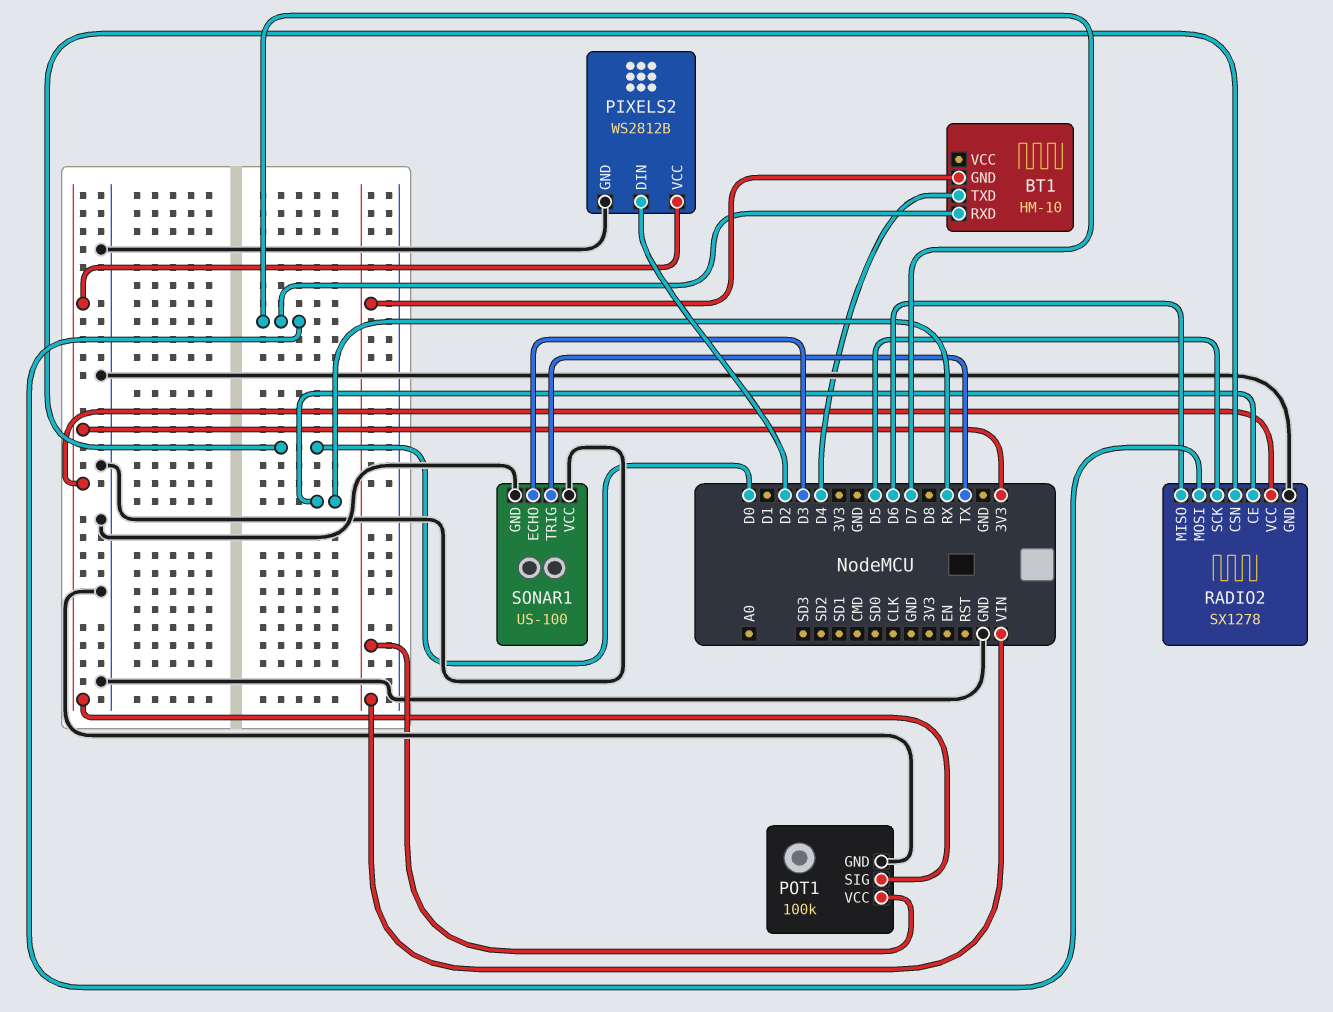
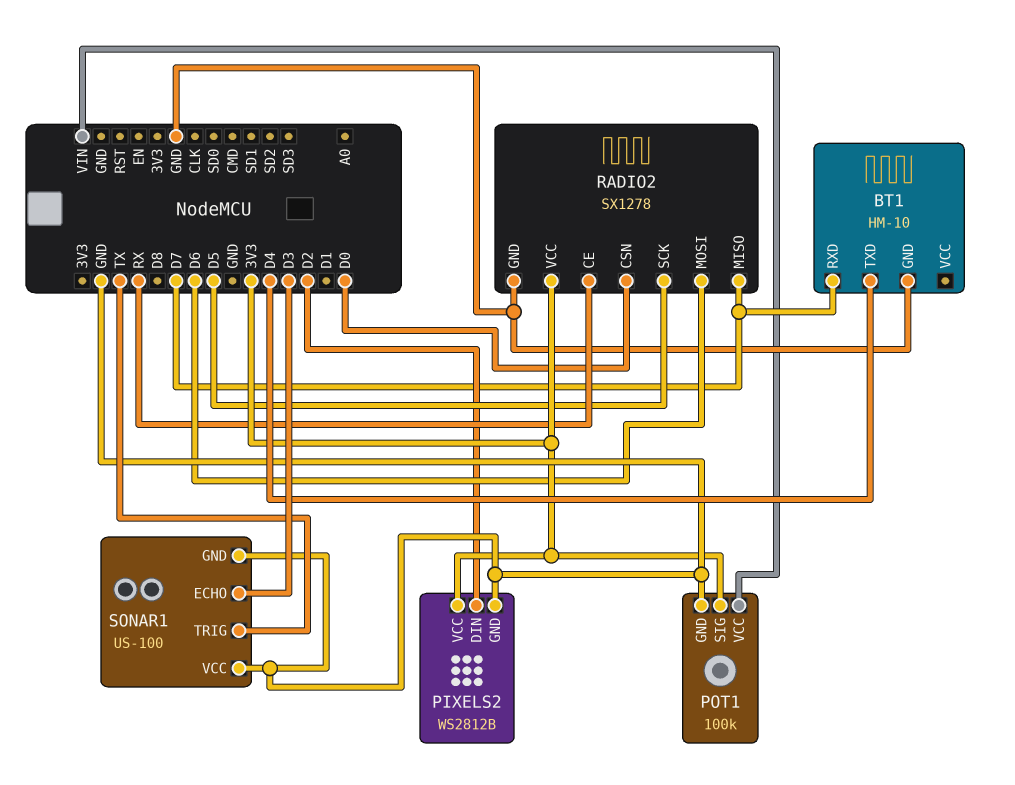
BT1 pin GND: VIN -> GND
RADIO2 pin MISO: D6 -> D7
RADIO2 pin MOSI: D7 -> D6

